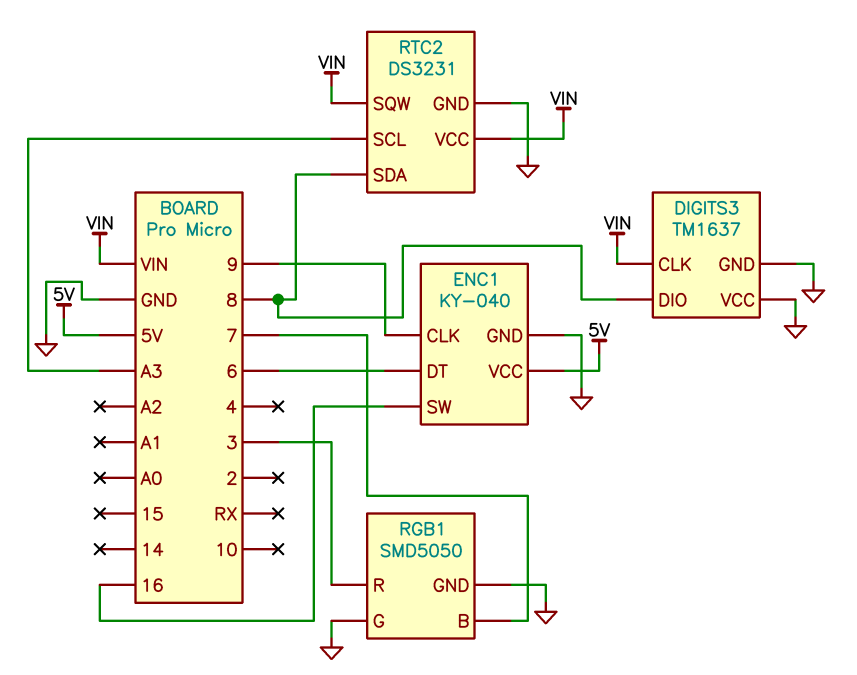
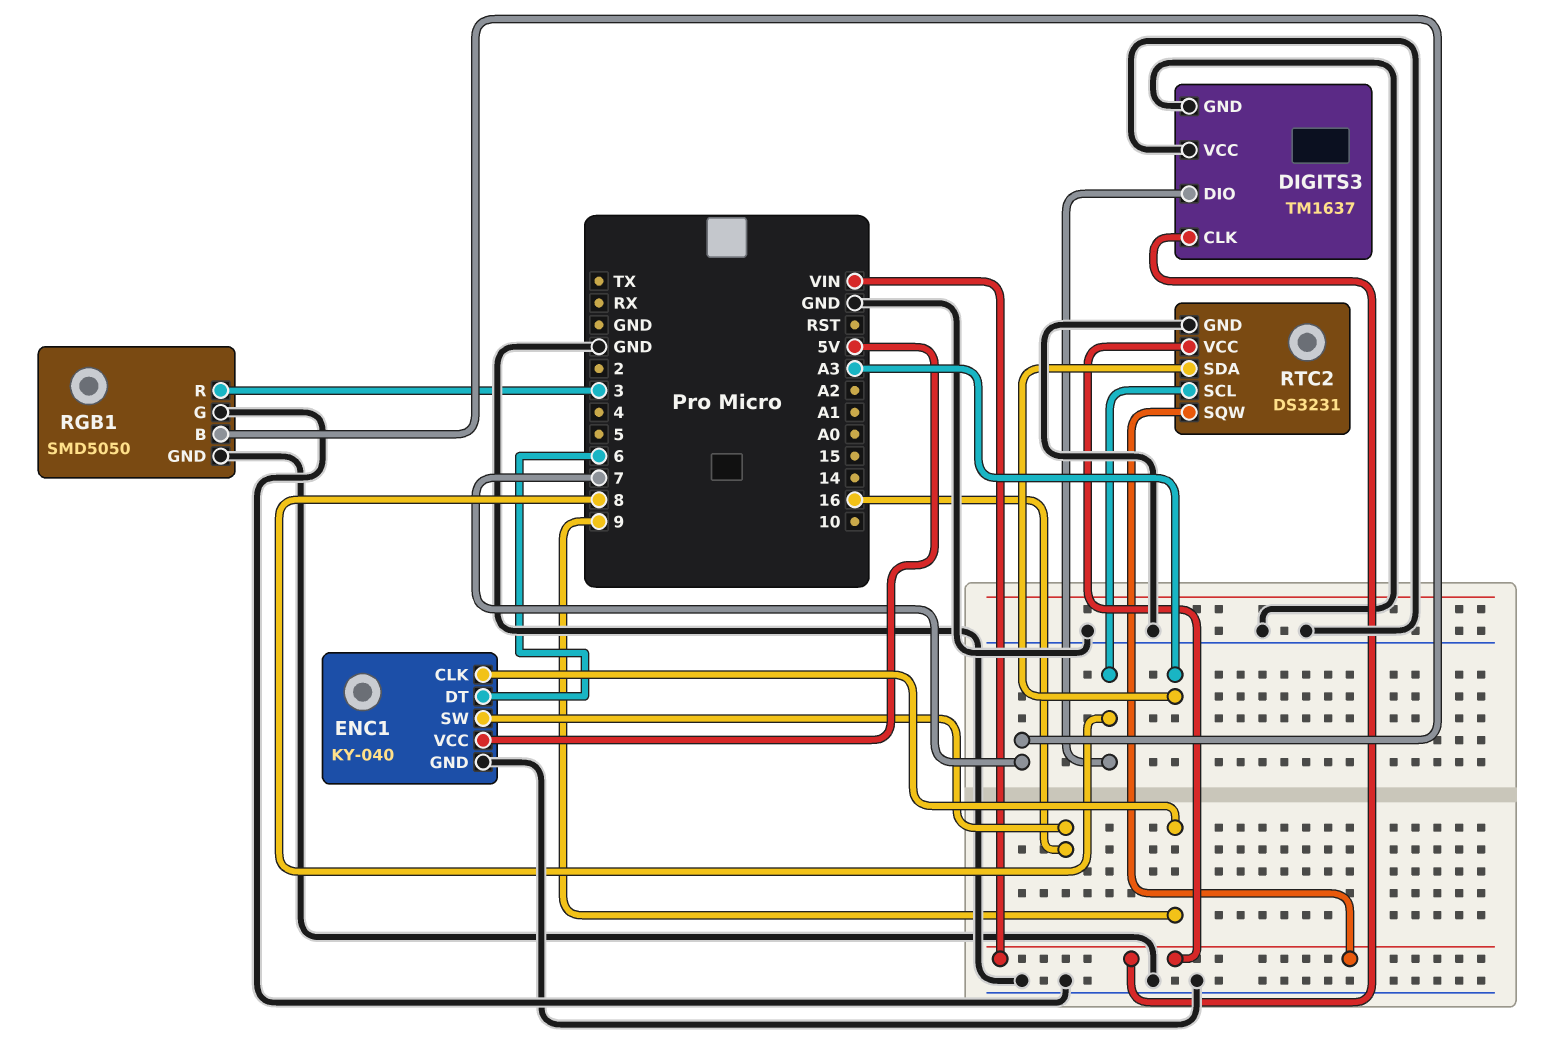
RTC2 pin SCL: A3 -> 8
RTC2 pin SDA: 8 -> A3

